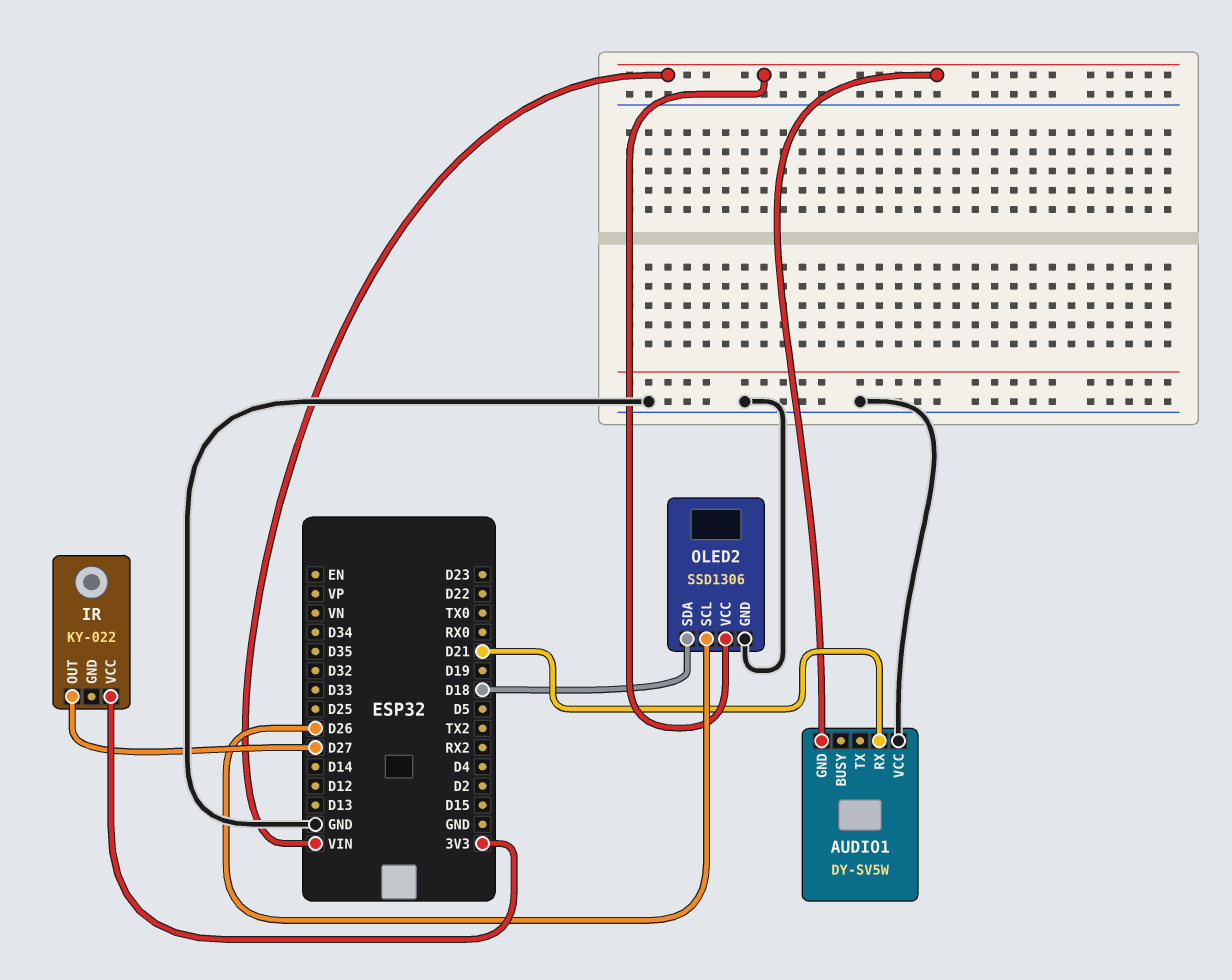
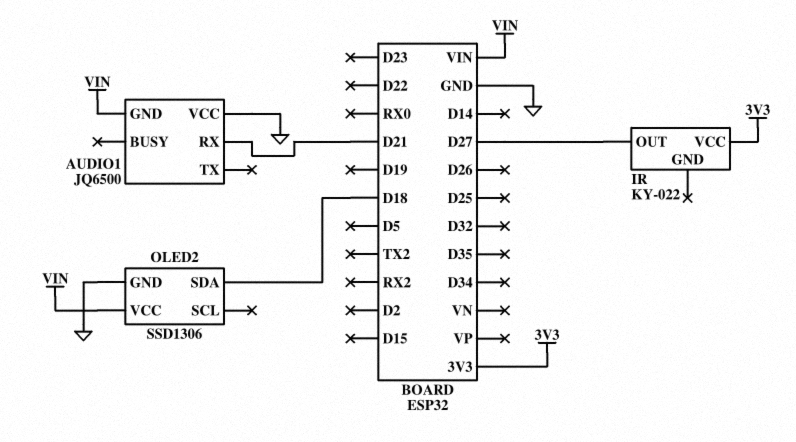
AUDIO1: DY-SV5W -> JQ6500
OLED2 pin SCL: D26 -> none

